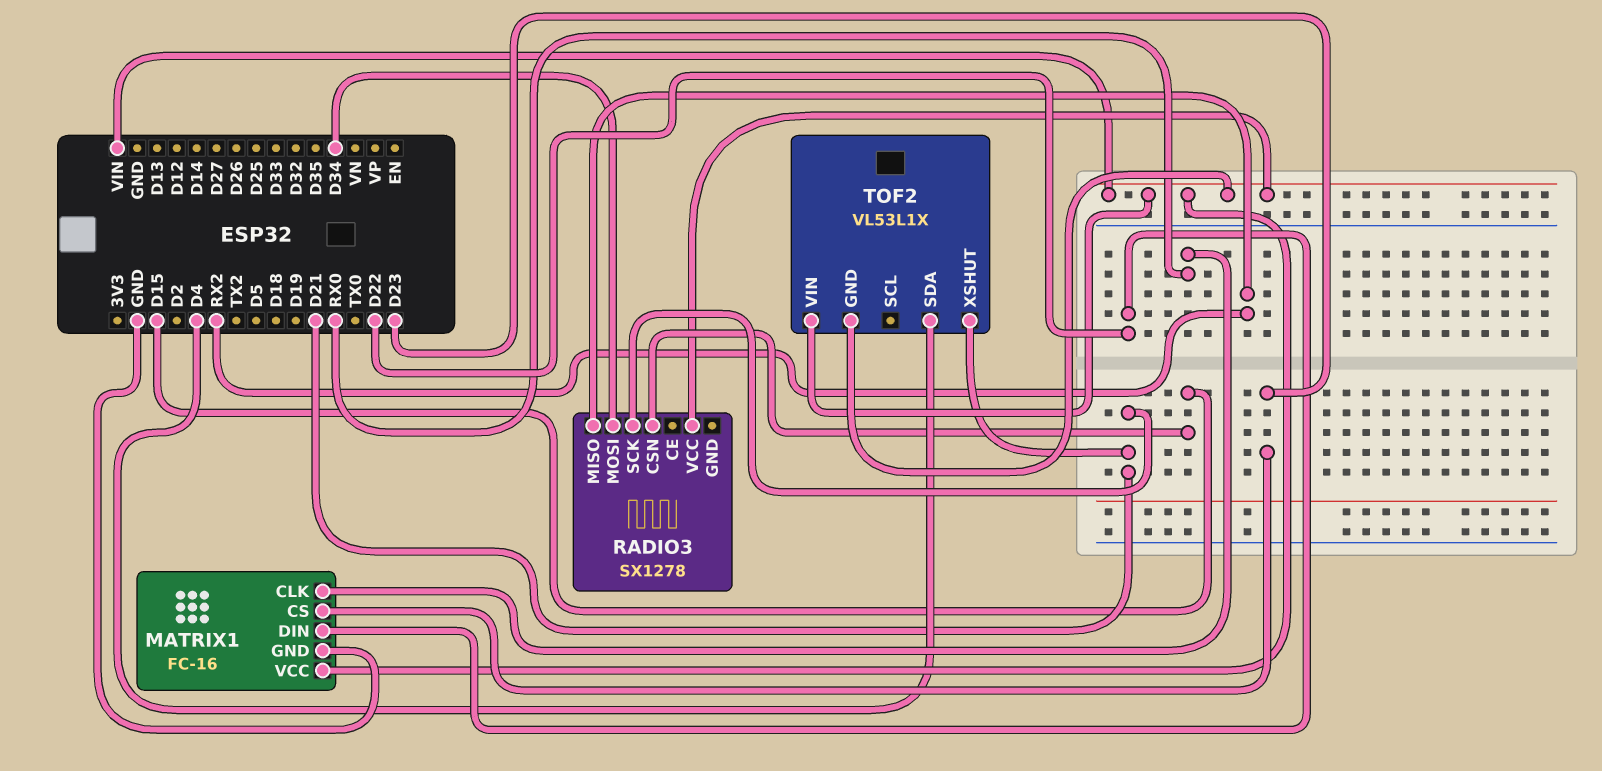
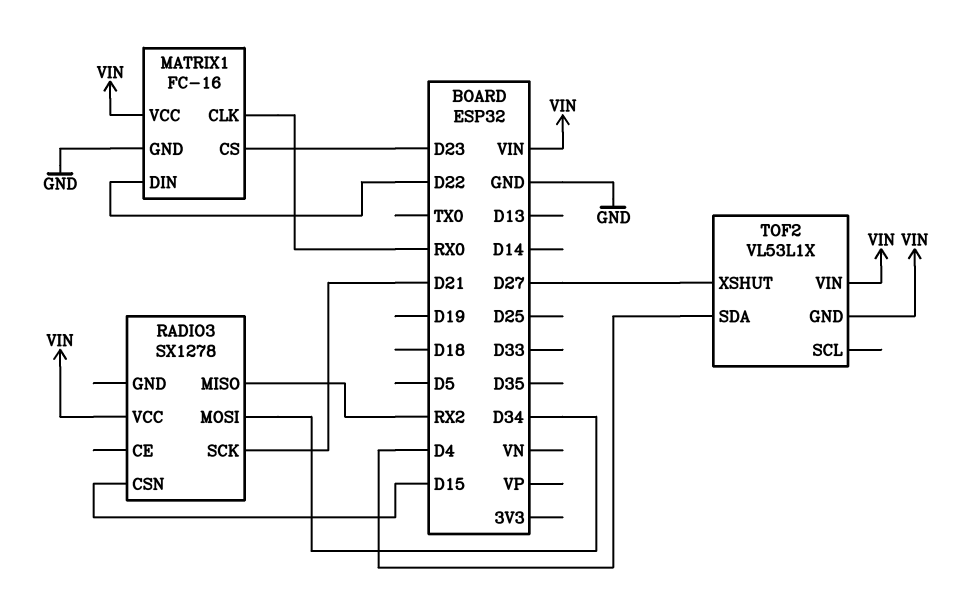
TOF2 pin XSHUT: D21 -> D27

